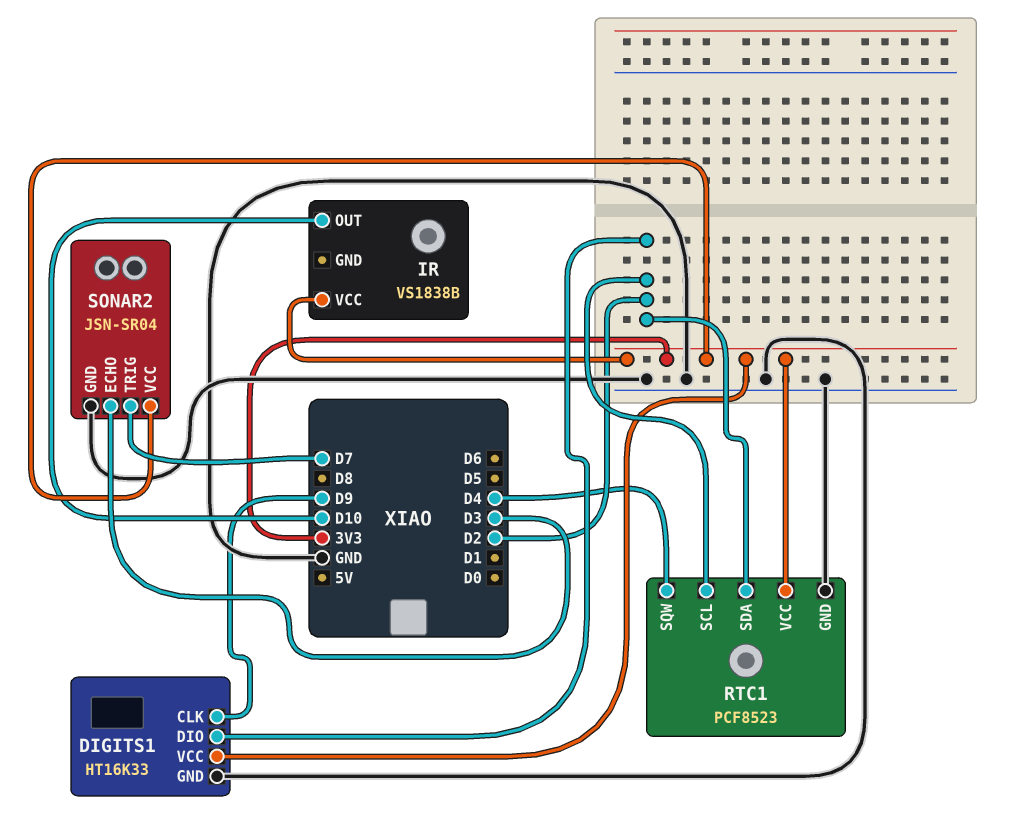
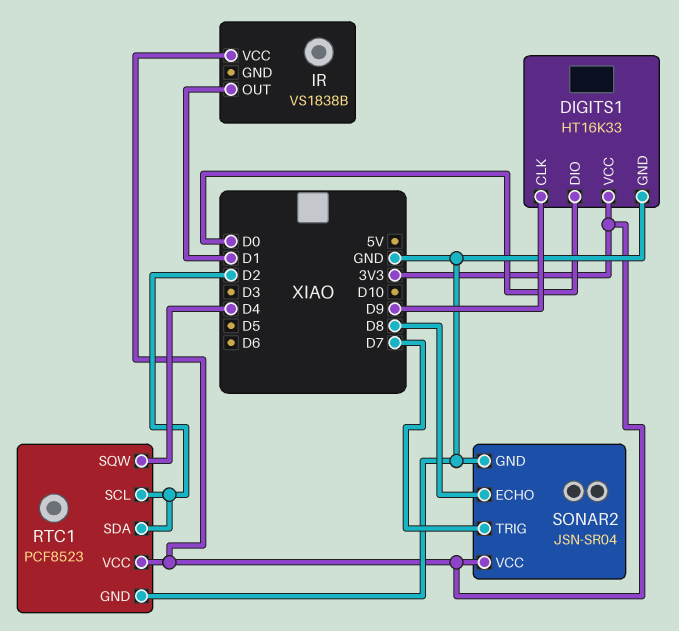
DIGITS1 pin DIO: D2 -> D0
IR pin OUT: D10 -> D1
SONAR2 pin ECHO: D3 -> D8

